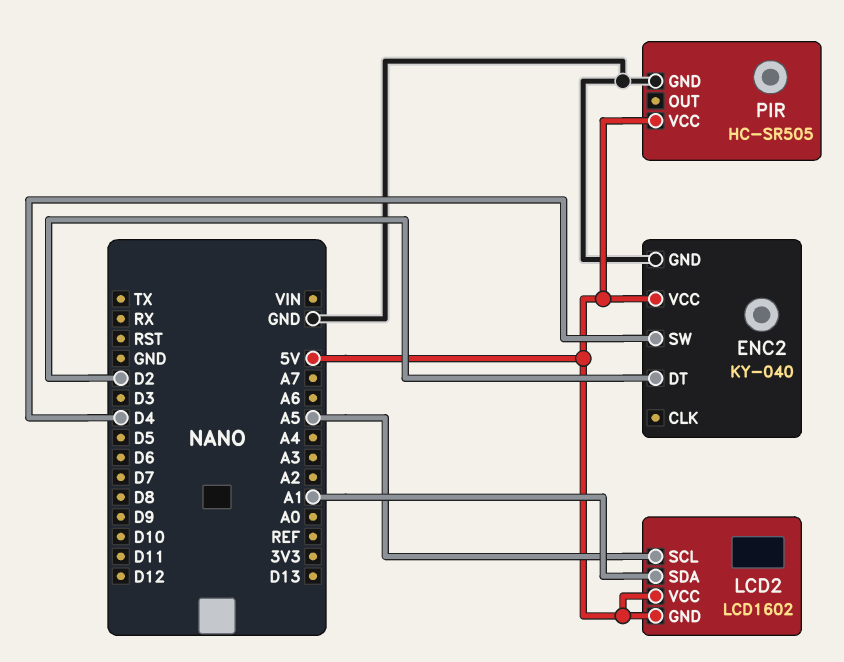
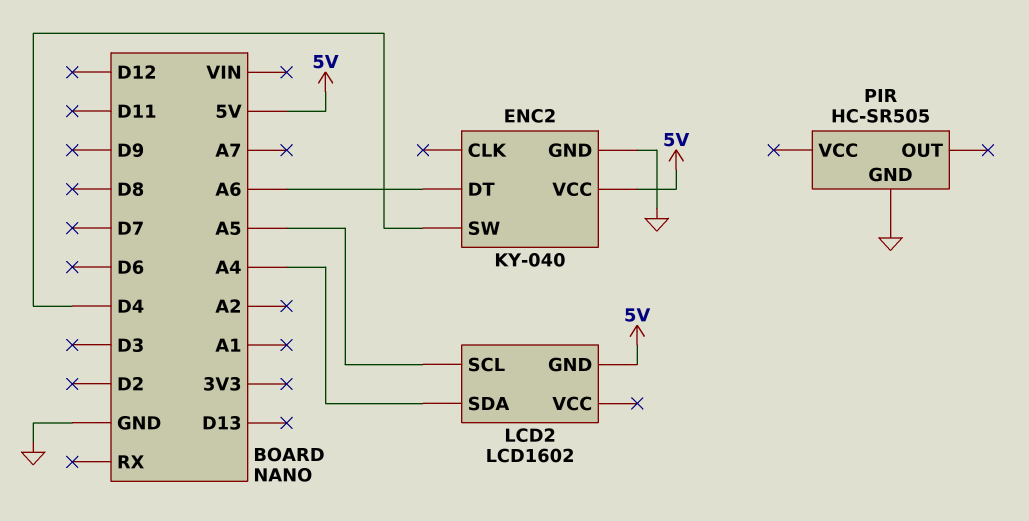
ENC2 pin DT: D2 -> A6
LCD2 pin SDA: A1 -> A4
LCD2 pin VCC: 5V -> none
PIR pin VCC: 5V -> none

